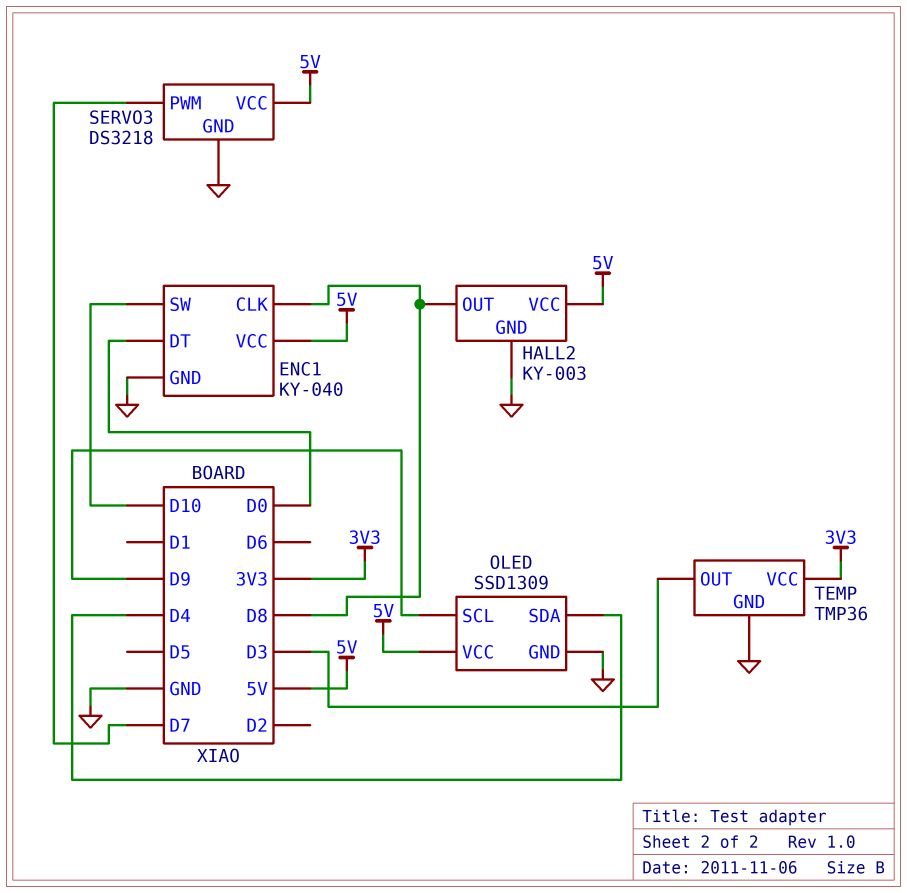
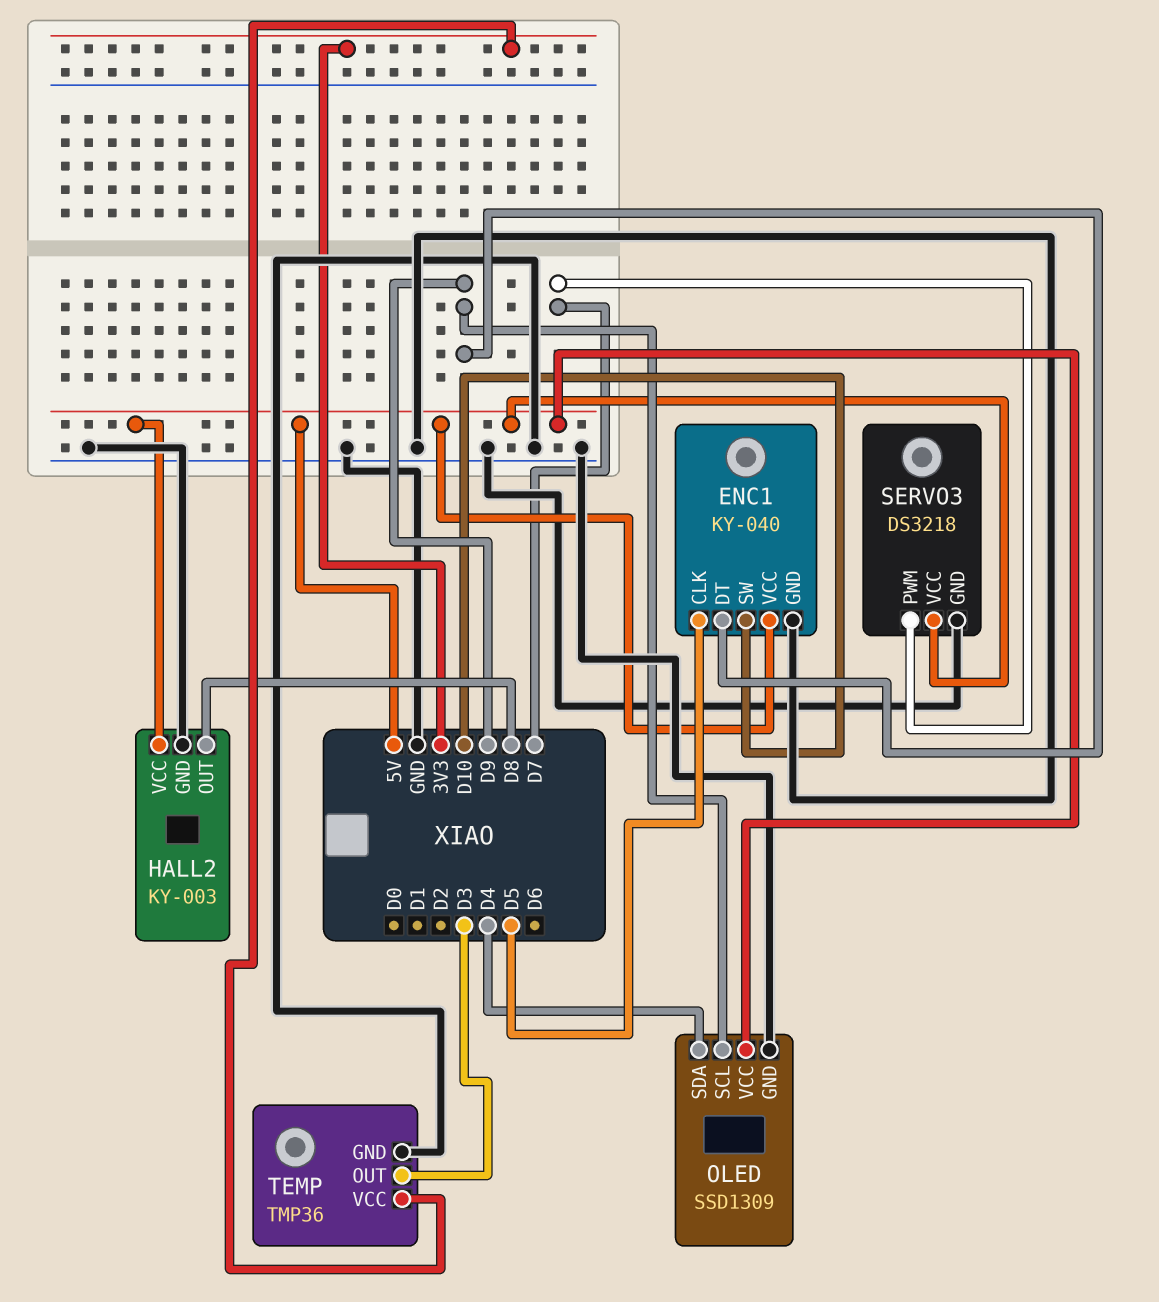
ENC1 pin CLK: D8 -> D5
ENC1 pin DT: D0 -> D9

